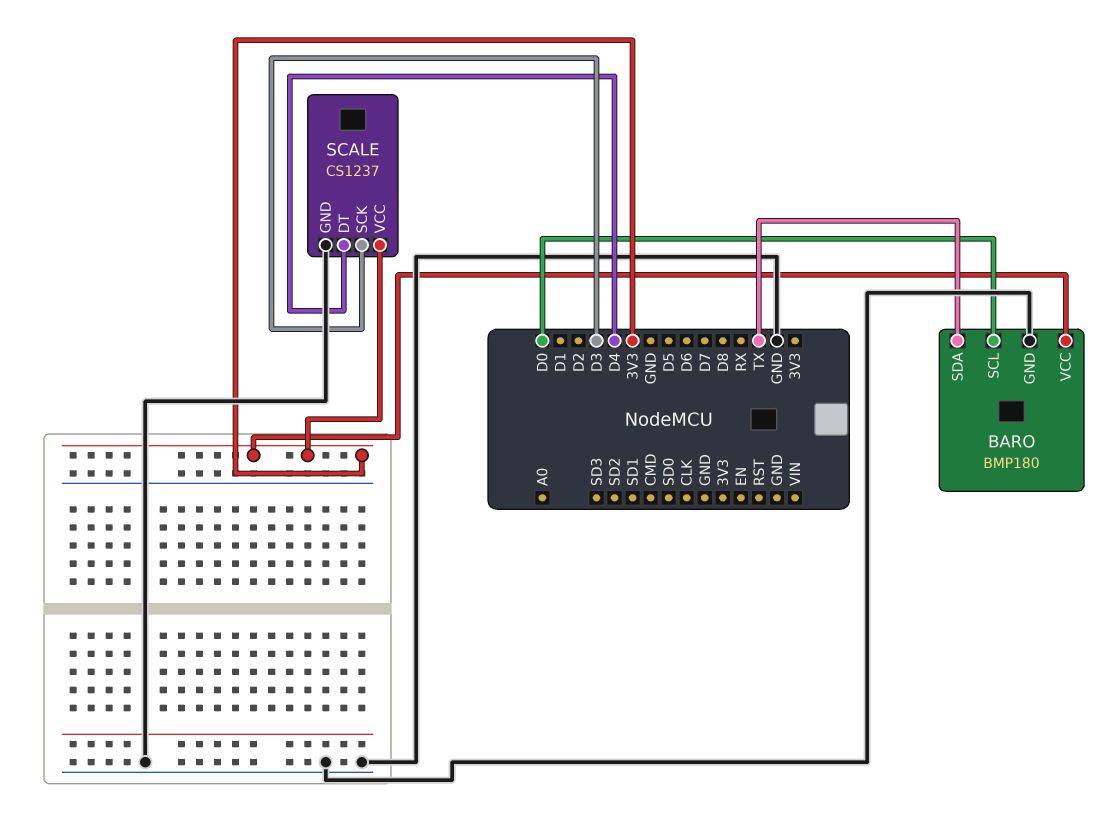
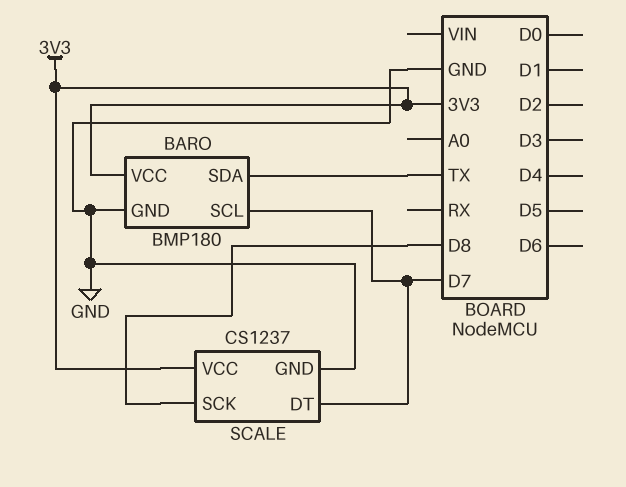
BARO pin SCL: D0 -> D7
SCALE pin DT: D4 -> D7
SCALE pin SCK: D3 -> D8

